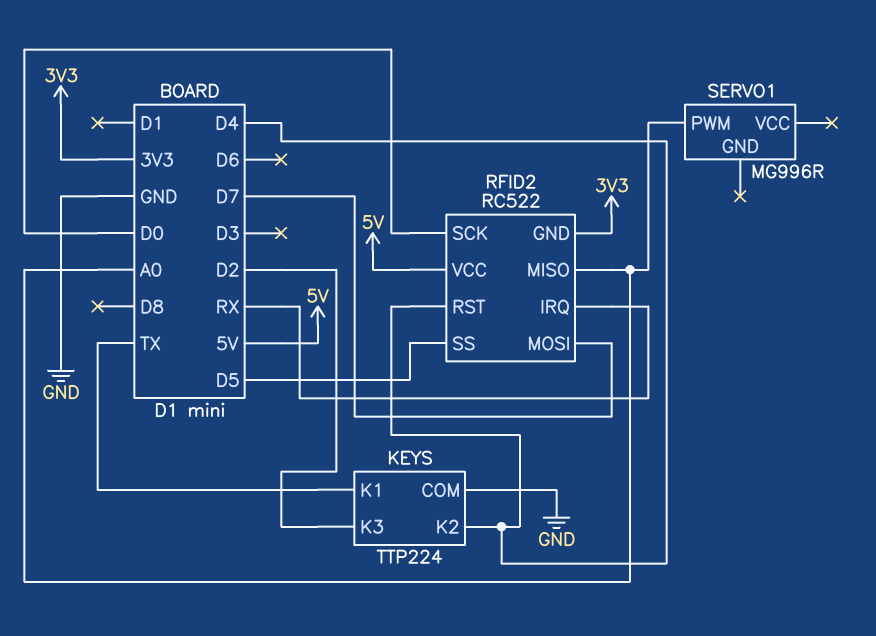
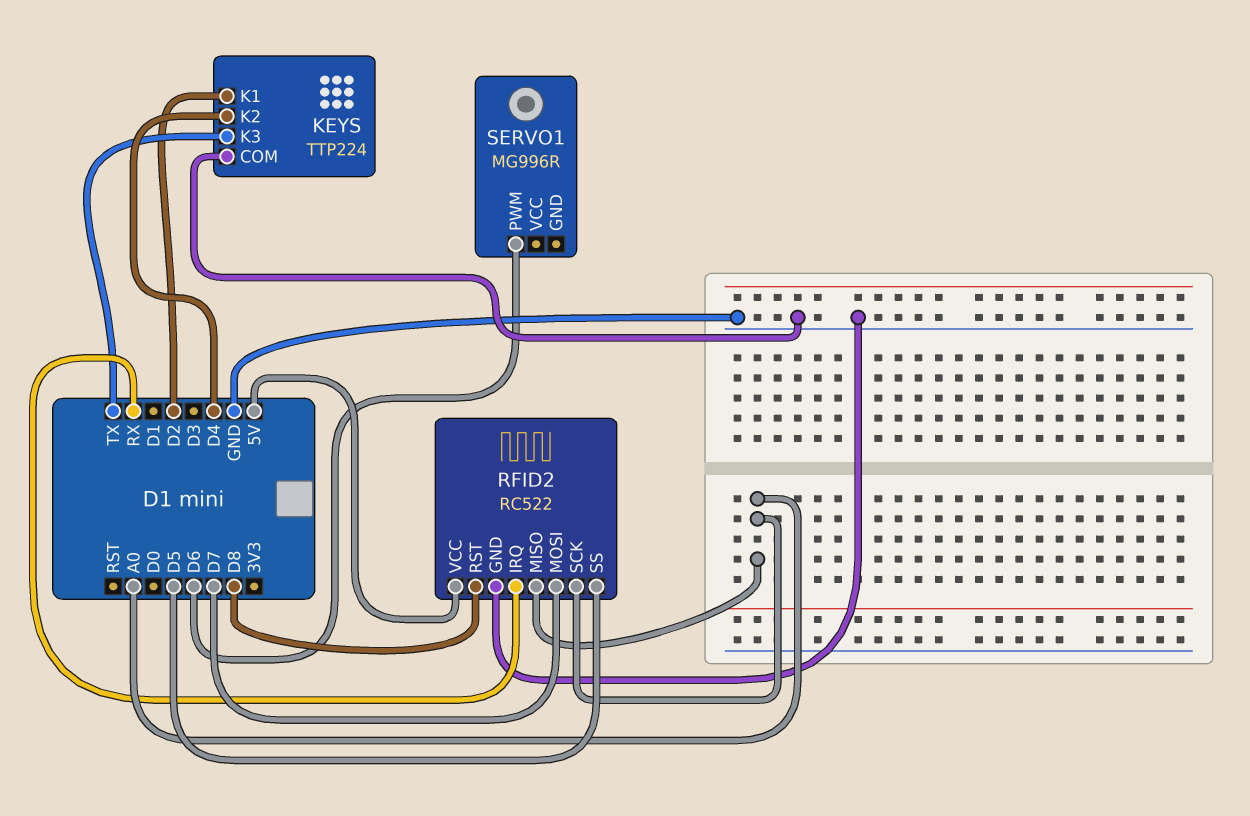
KEYS pin K1: TX -> D2
KEYS pin K3: D2 -> TX
RFID2 pin GND: 3V3 -> GND
RFID2 pin RST: D4 -> D8
RFID2 pin SCK: D0 -> A0
SERVO1 pin PWM: A0 -> D6

